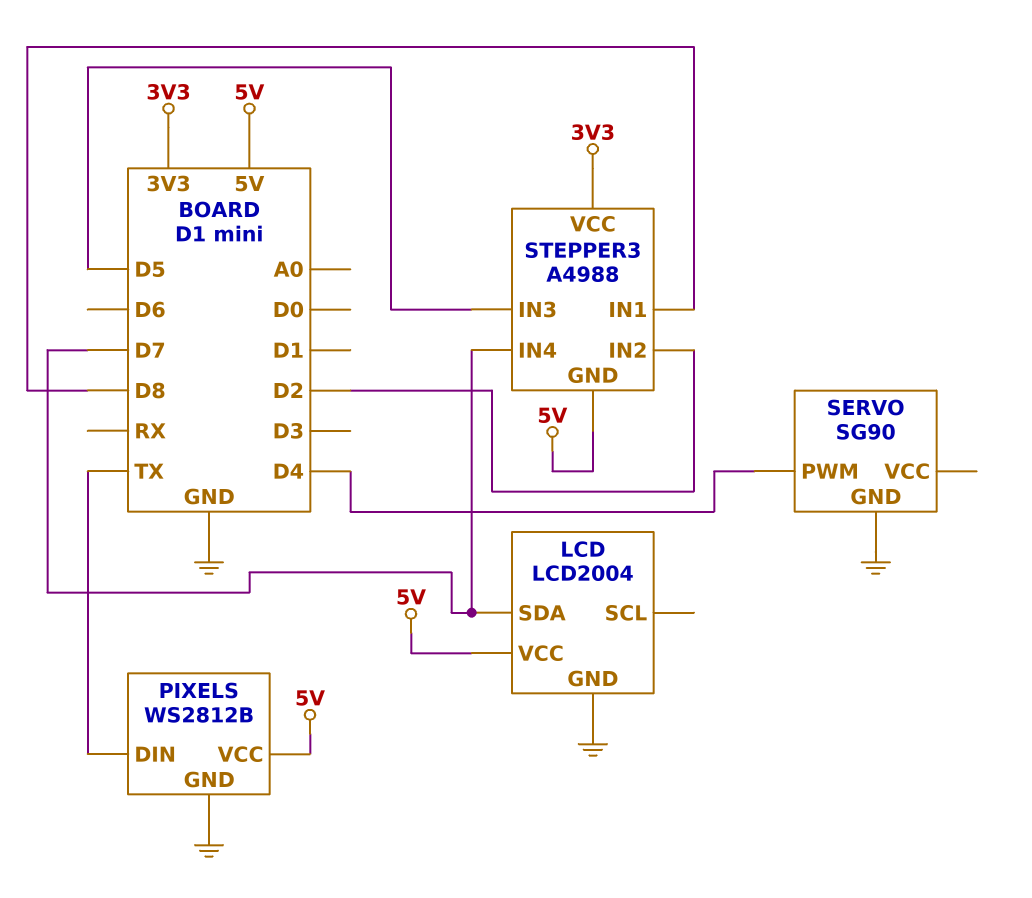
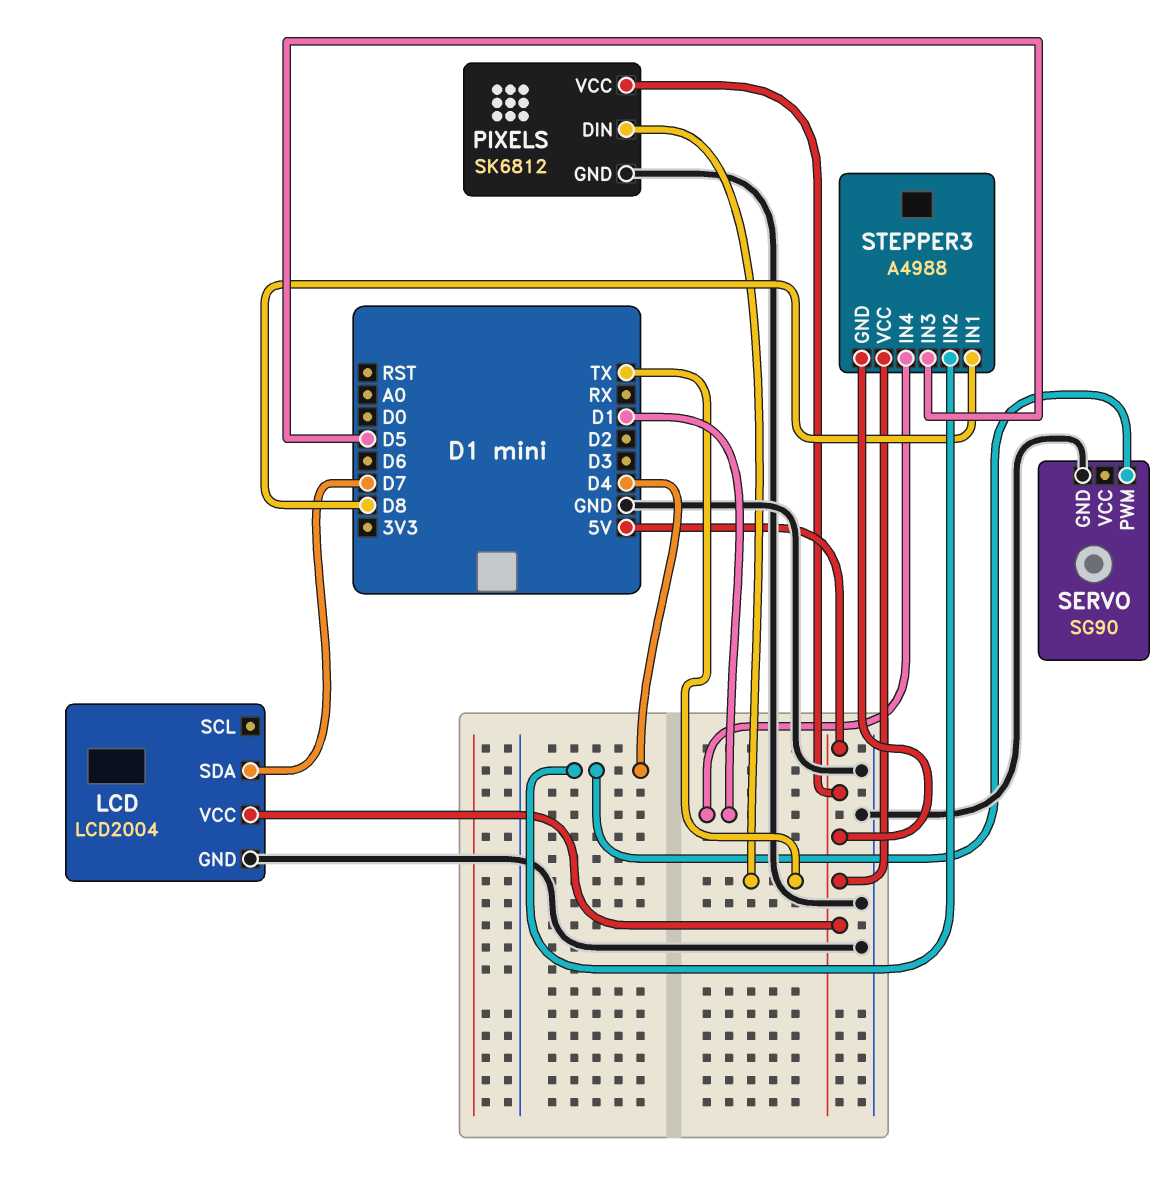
PIXELS: WS2812B -> SK6812
STEPPER3 pin IN2: D2 -> D4
STEPPER3 pin IN4: D7 -> D1
STEPPER3 pin VCC: 3V3 -> 5V

